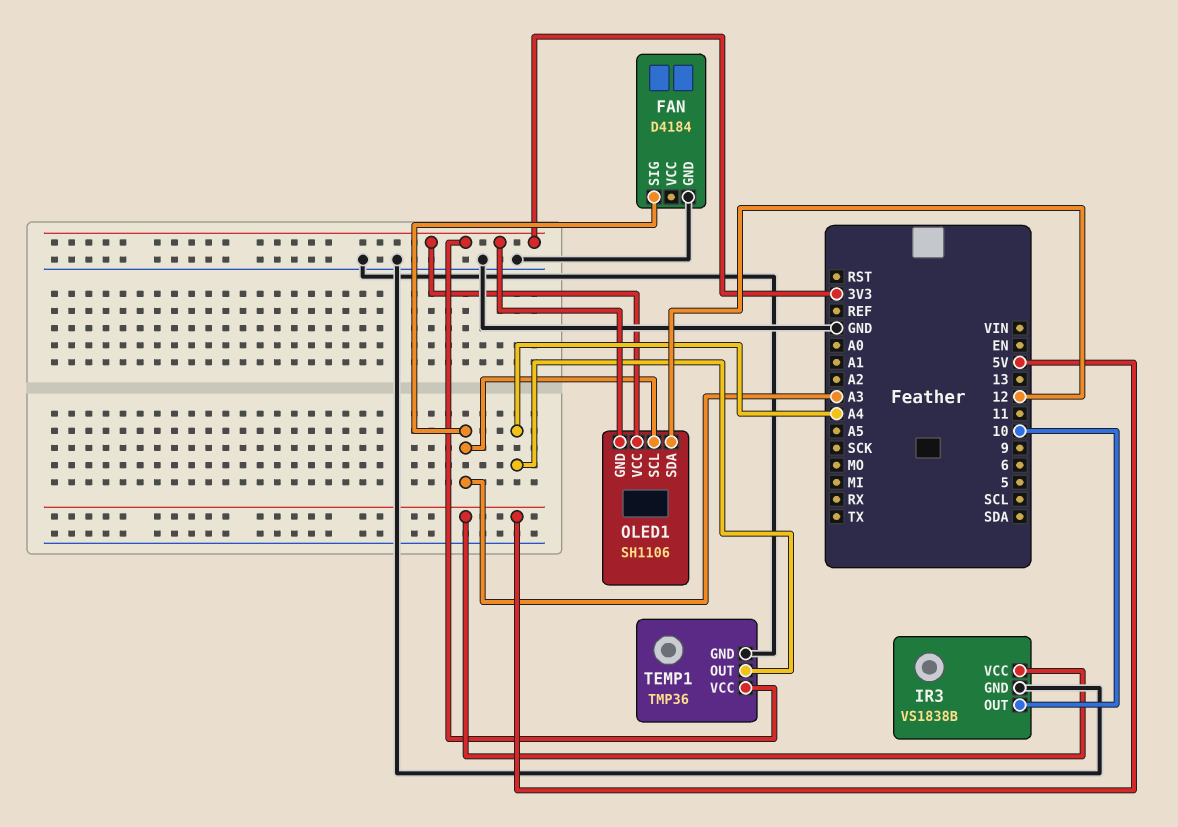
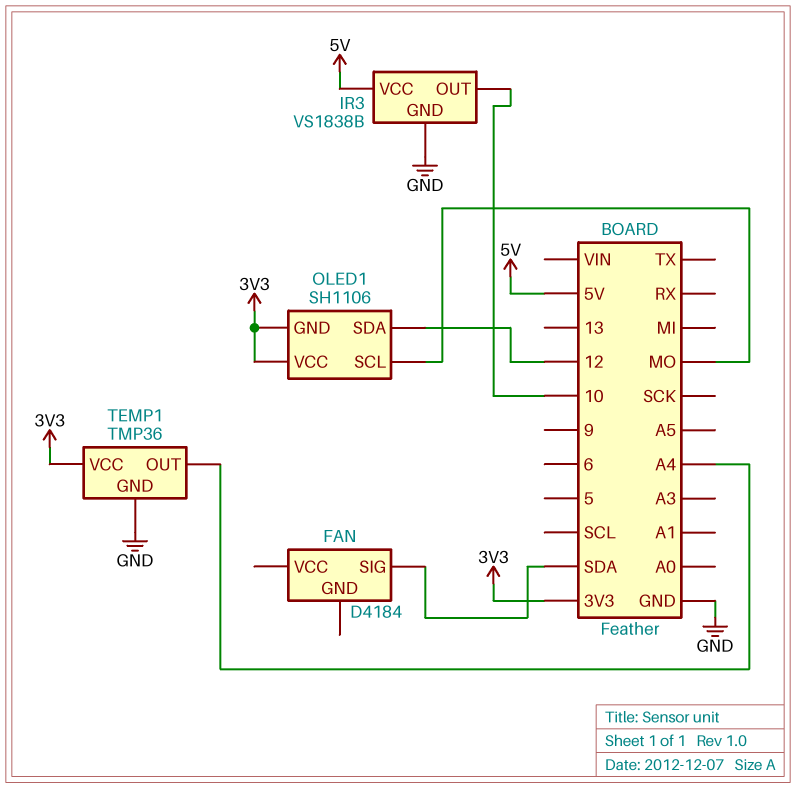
FAN pin GND: GND -> none
FAN pin SIG: A3 -> SDA
OLED1 pin SCL: A3 -> MO

